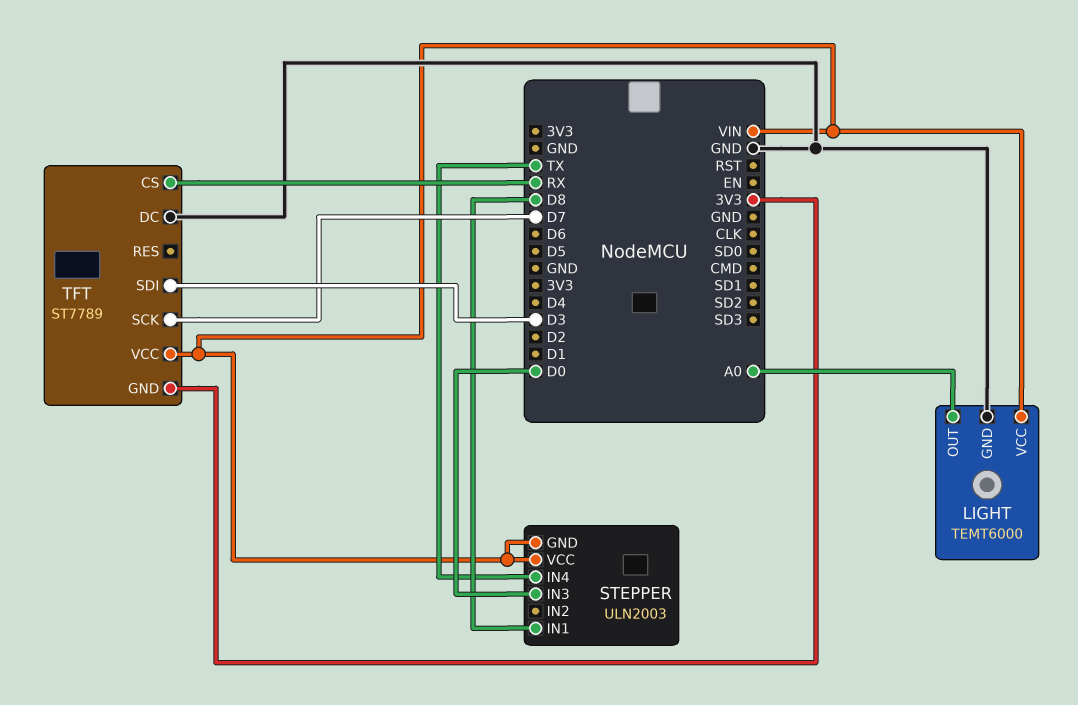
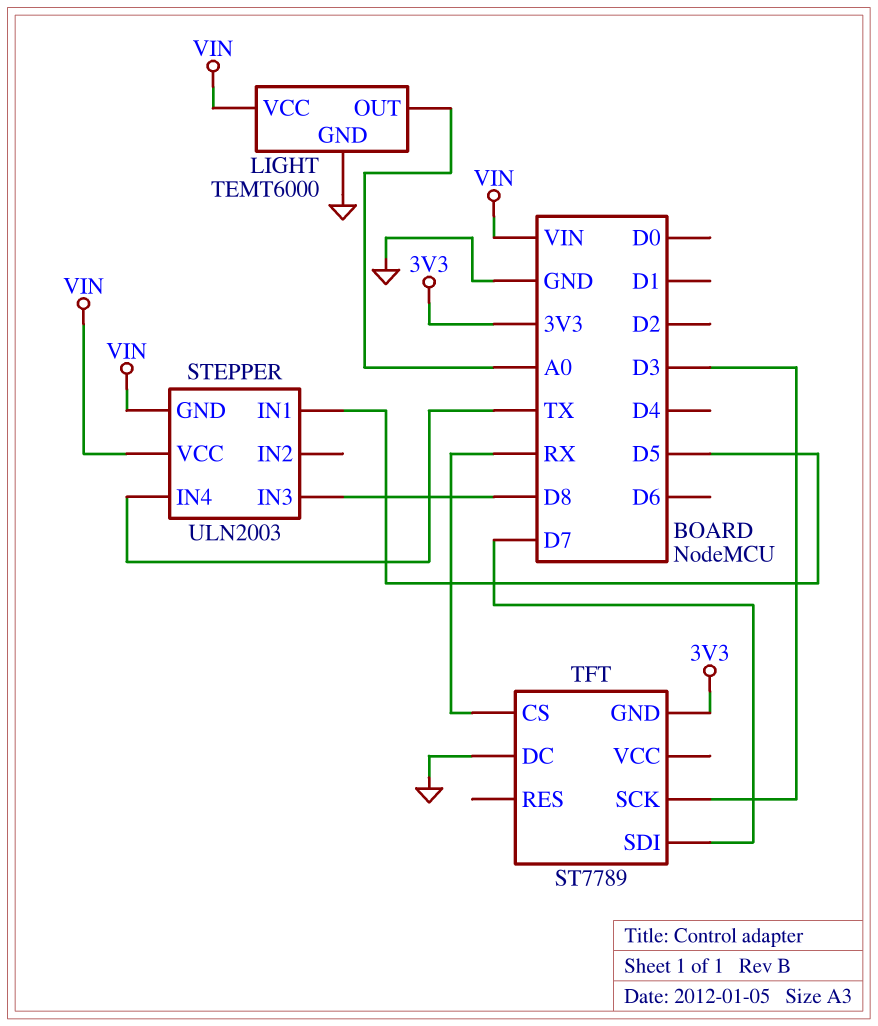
STEPPER pin IN1: D8 -> D5
STEPPER pin IN3: D0 -> D8
TFT pin SCK: D7 -> D3
TFT pin SDI: D3 -> D7
TFT pin VCC: VIN -> none

